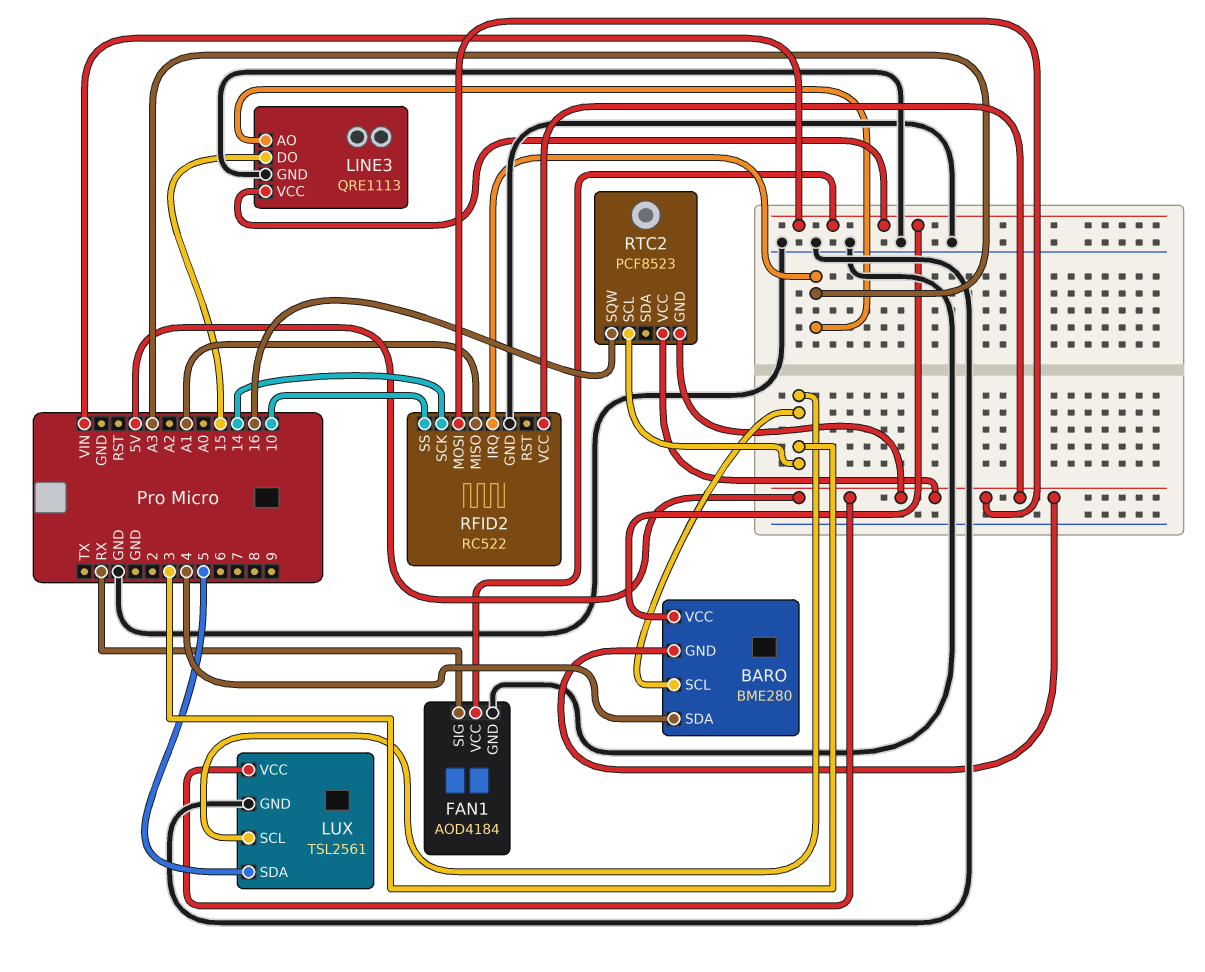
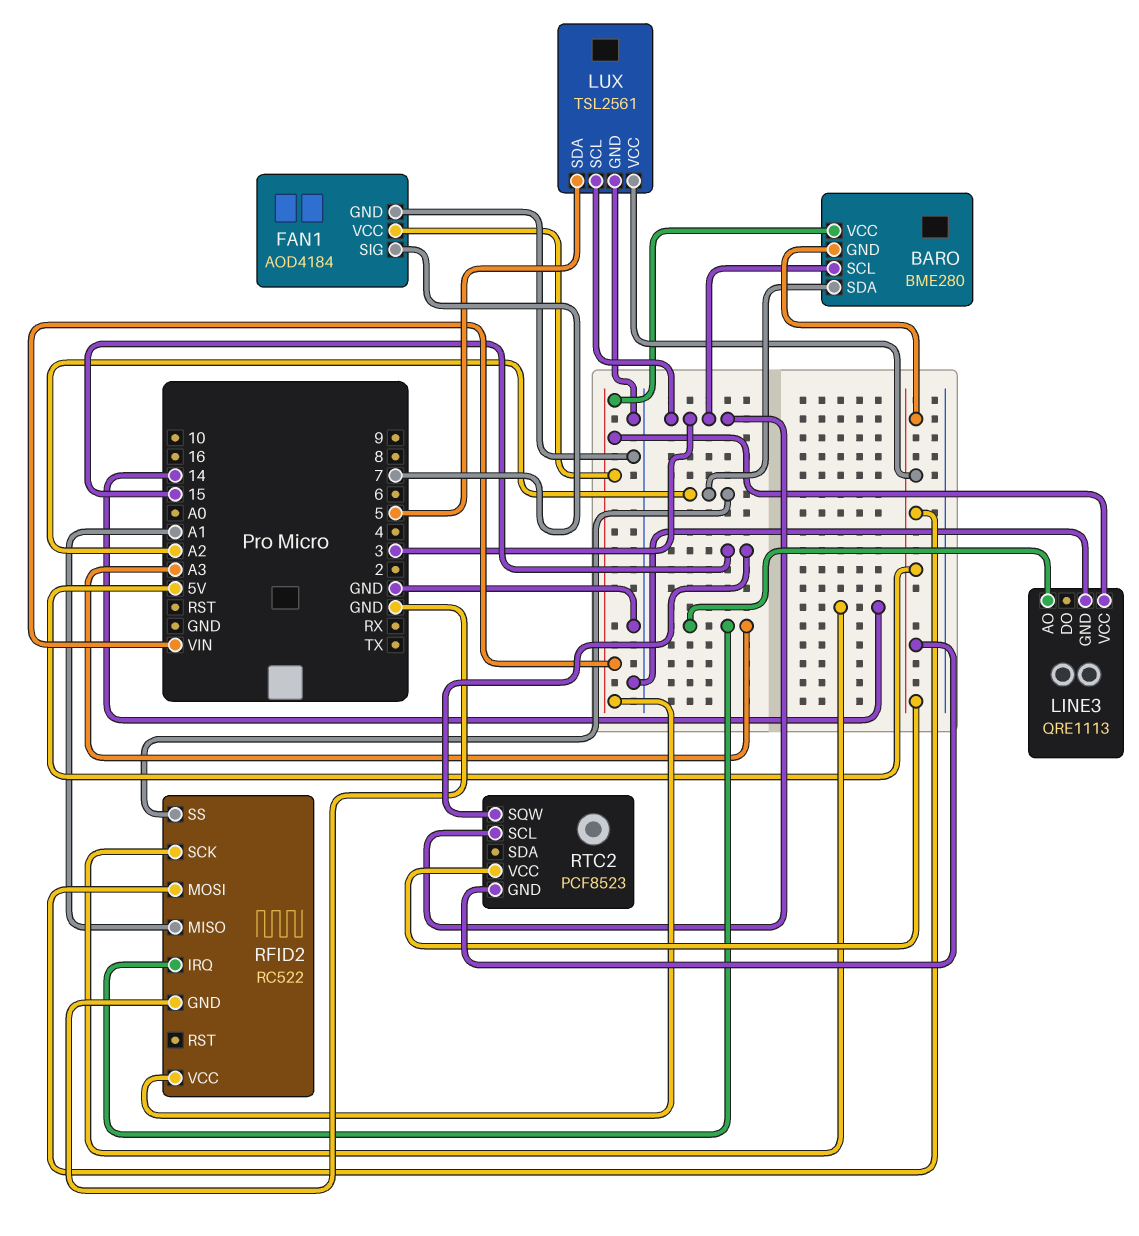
BARO pin SDA: 4 -> A2
FAN1 pin SIG: RX -> 7
LINE3 pin DO: 15 -> none
RFID2 pin SS: 10 -> A2
RFID2 pin VCC: 5V -> VIN
RTC2 pin SQW: 16 -> 15

